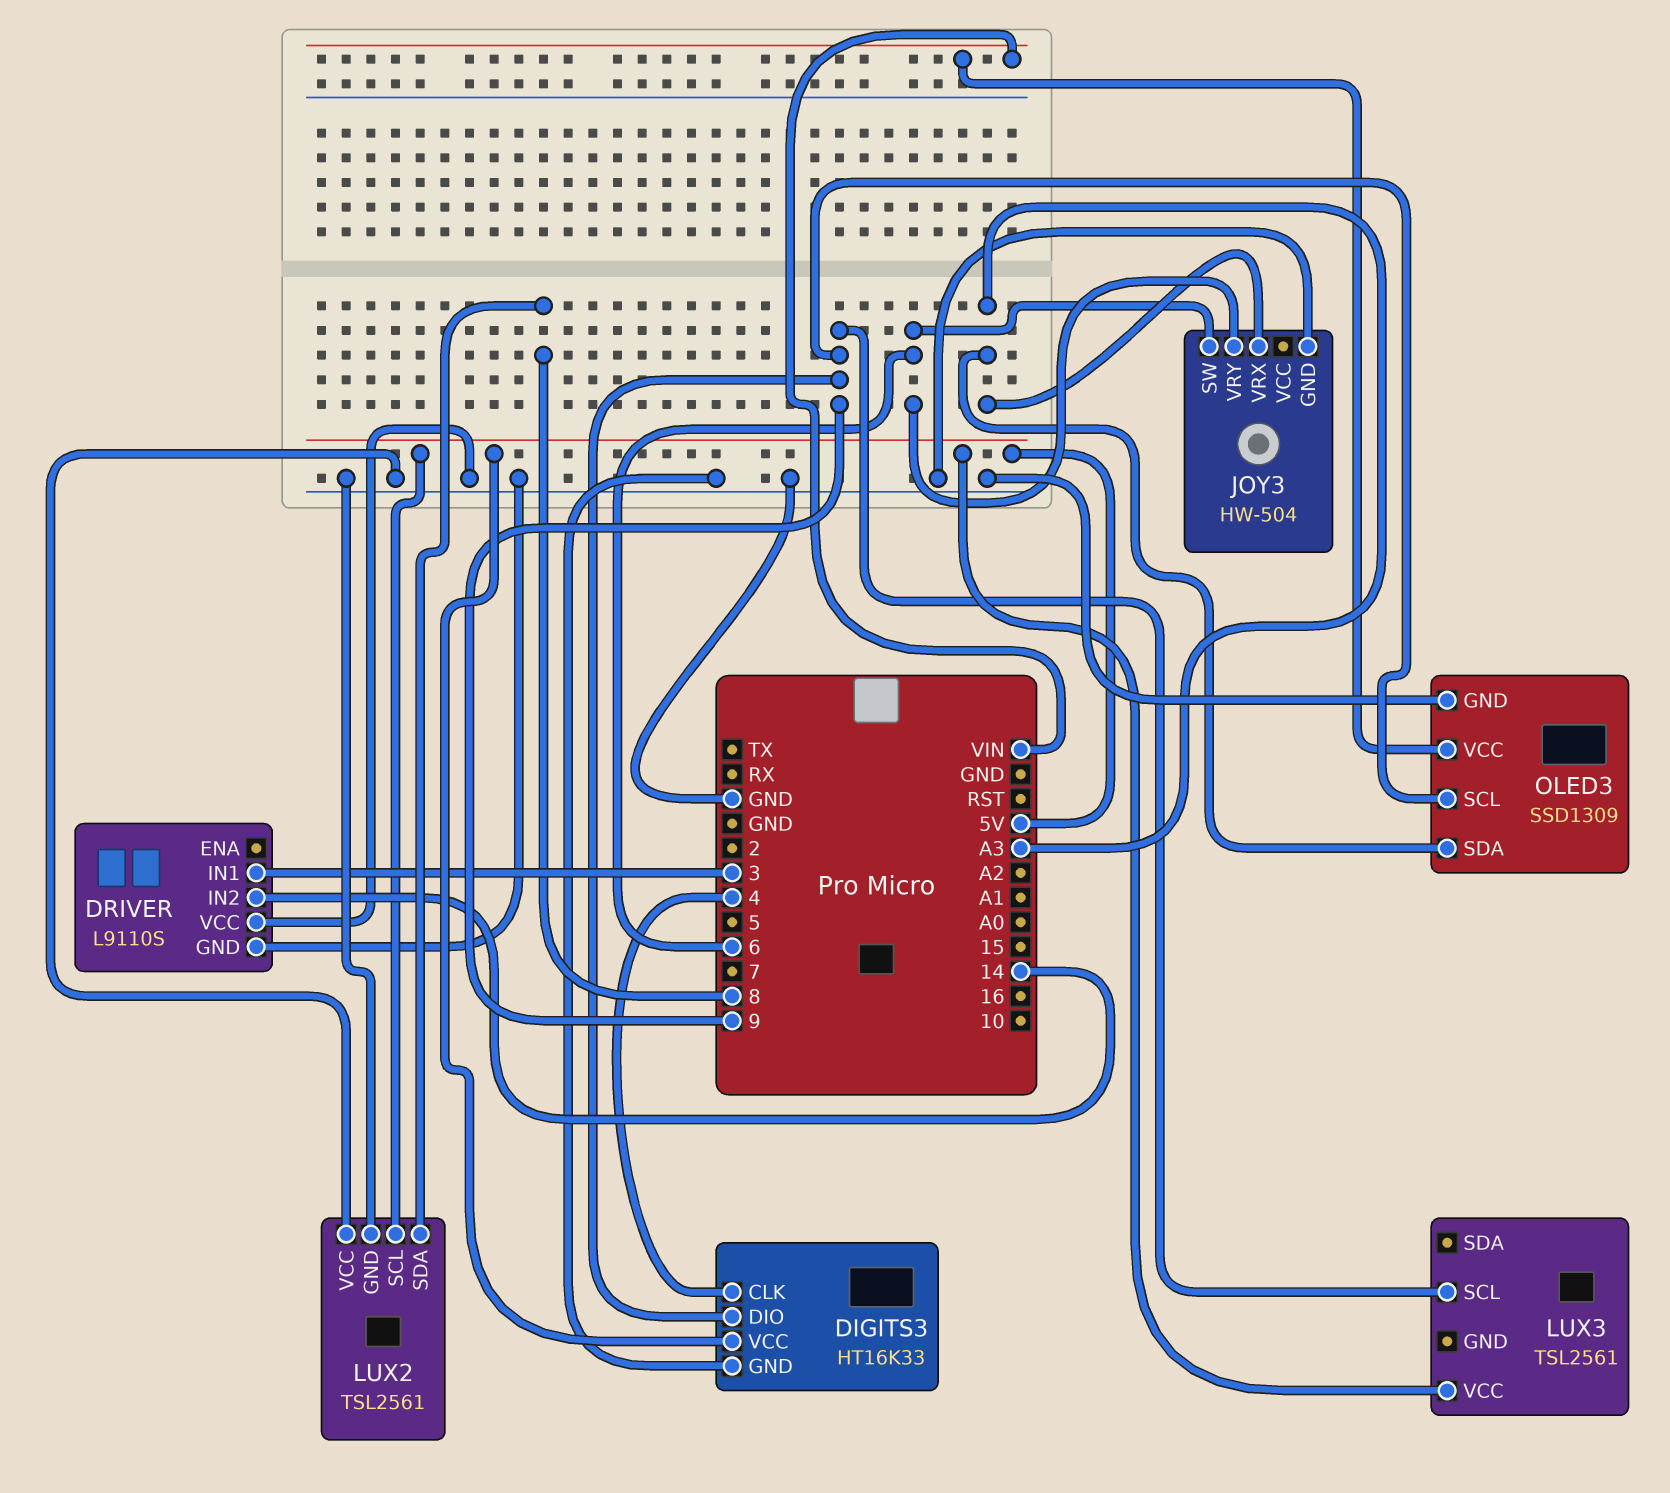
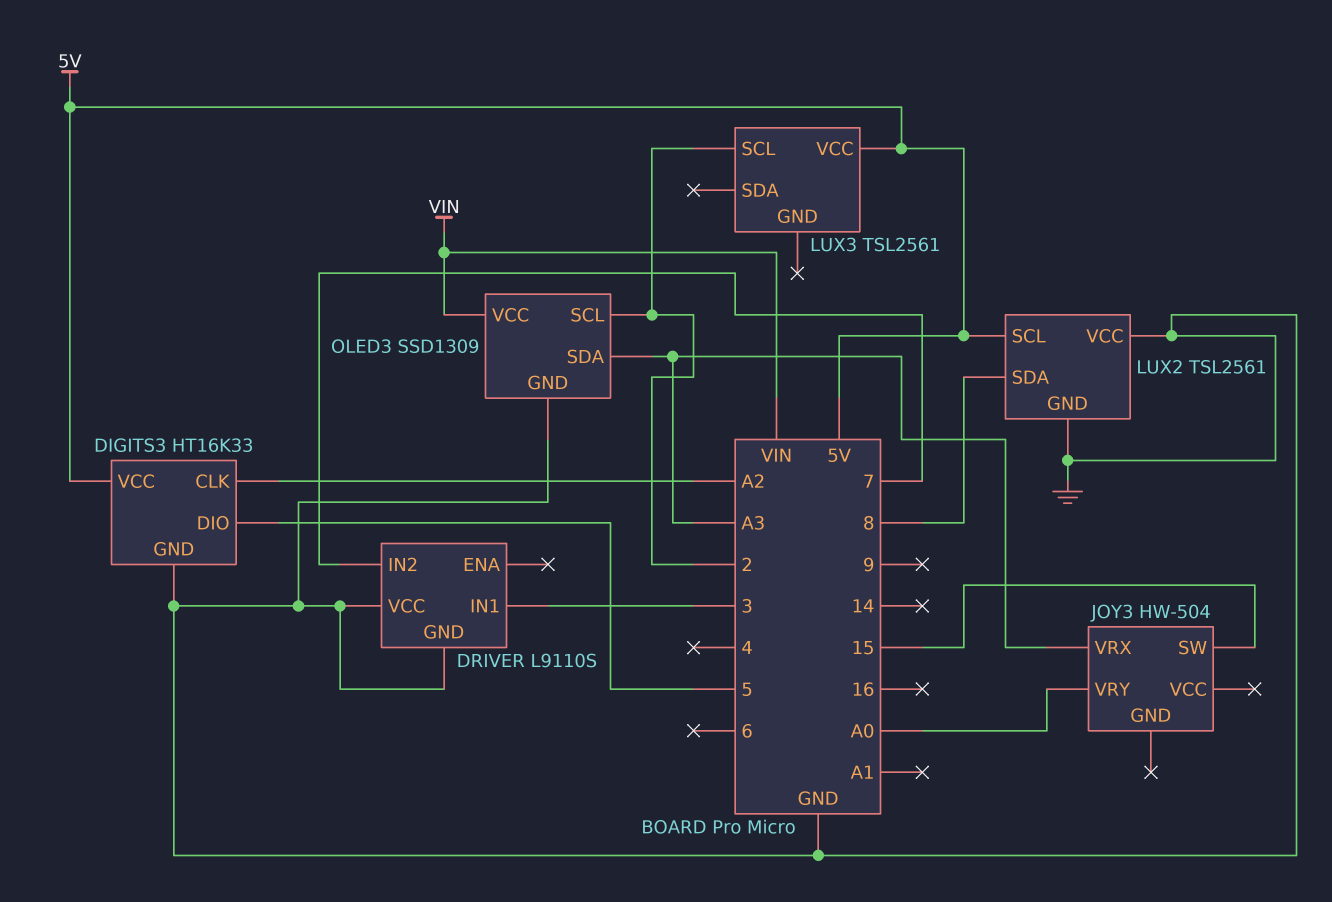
DIGITS3 pin CLK: 4 -> A2
DIGITS3 pin DIO: 9 -> 5
DRIVER pin IN2: 14 -> 7
JOY3 pin GND: GND -> none
JOY3 pin SW: 6 -> 15
JOY3 pin VRY: 6 -> A0
LUX3 pin SCL: 9 -> 2
OLED3 pin SCL: 9 -> 2

